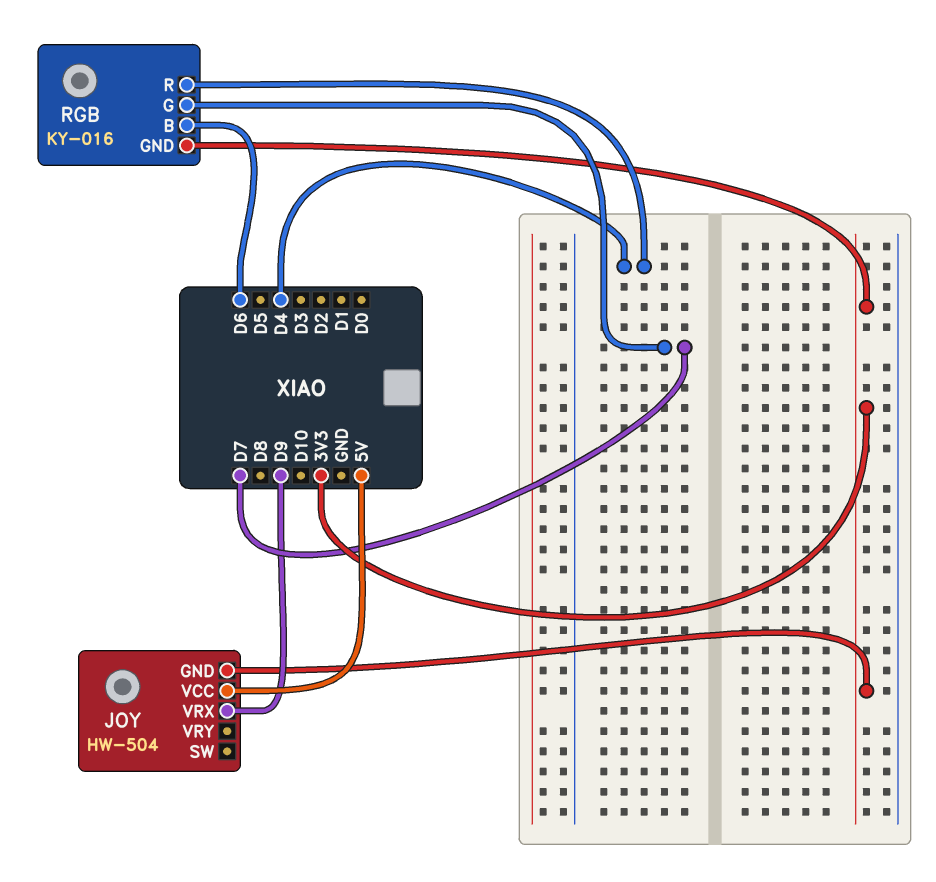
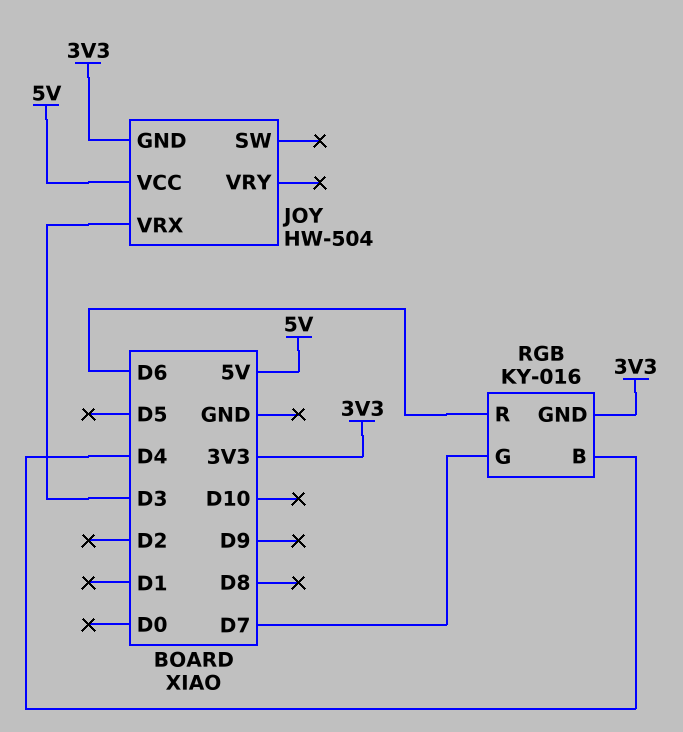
JOY pin VRX: D9 -> D3
RGB pin B: D6 -> D4
RGB pin R: D4 -> D6

